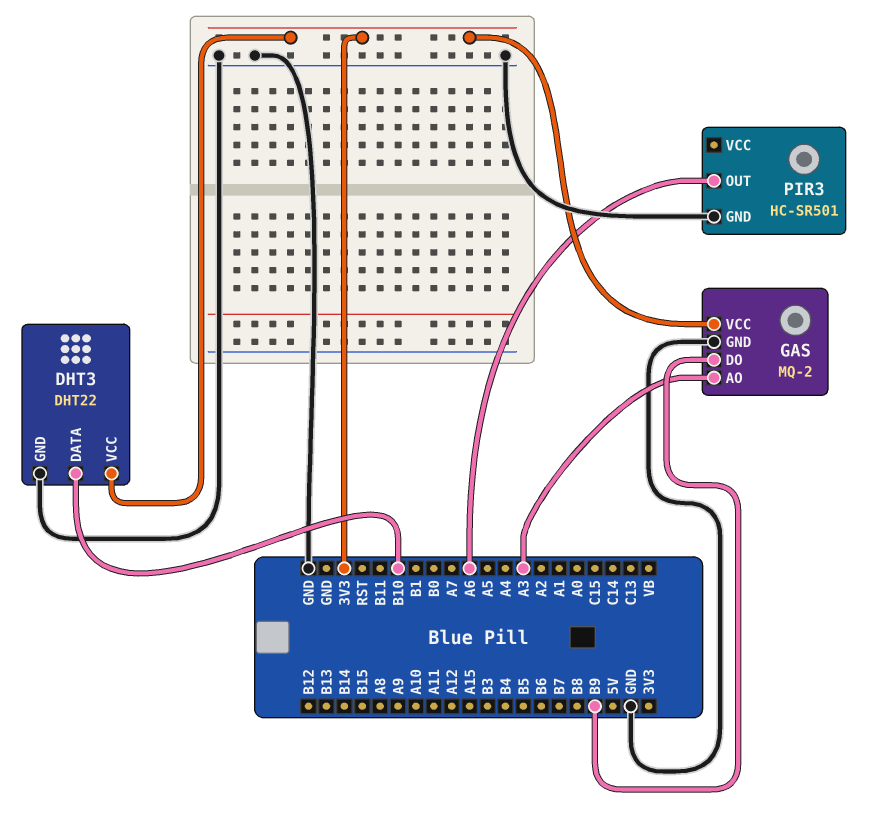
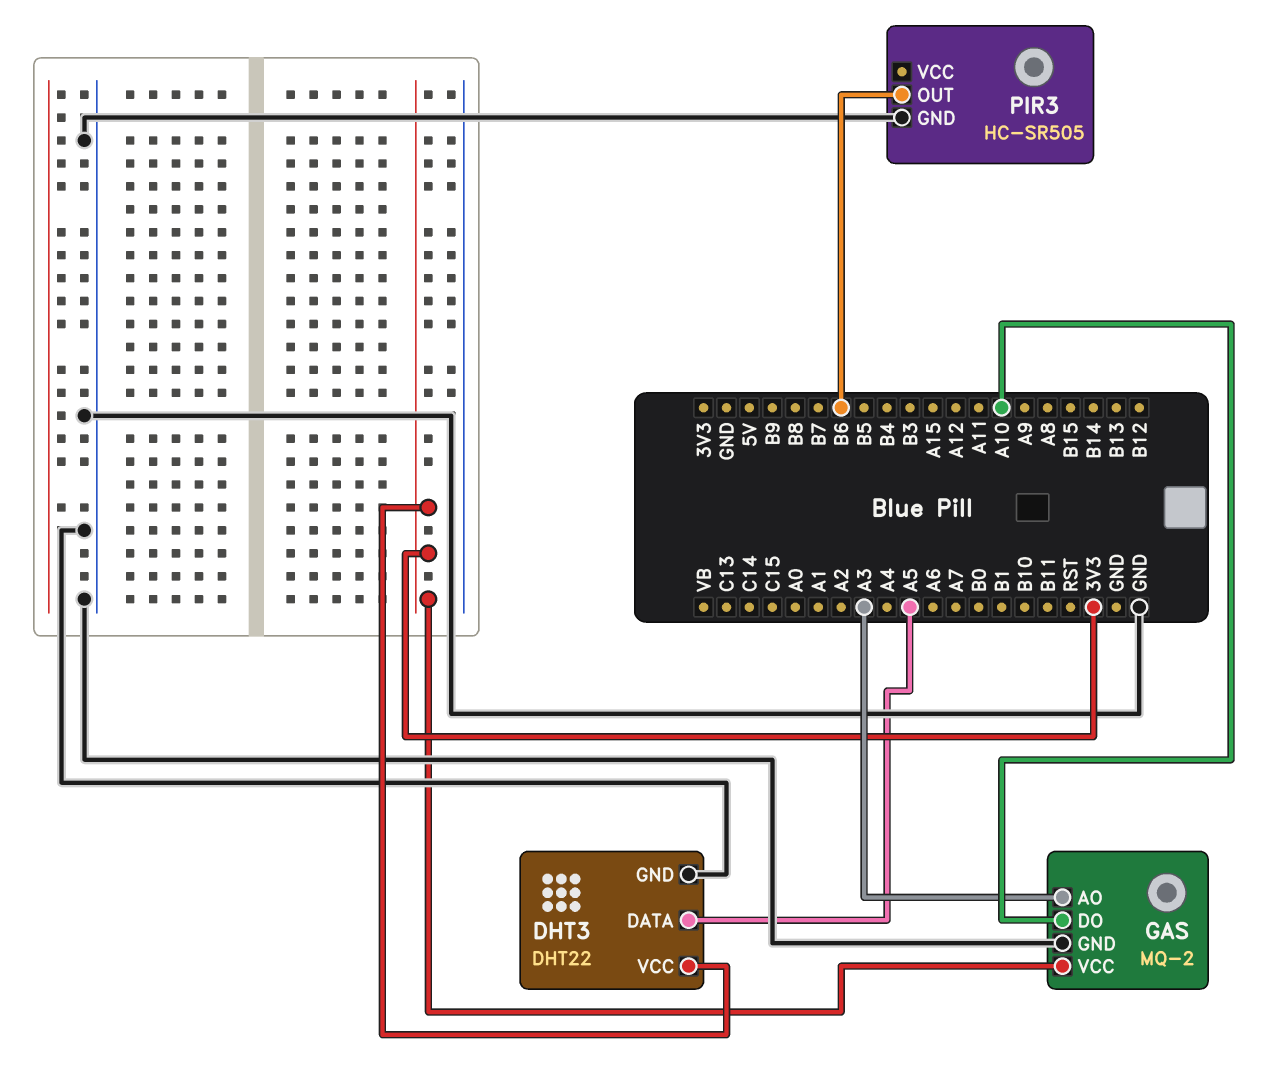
DHT3 pin DATA: B10 -> A5
GAS pin DO: B9 -> A10
PIR3: HC-SR501 -> HC-SR505
PIR3 pin OUT: A6 -> B6

